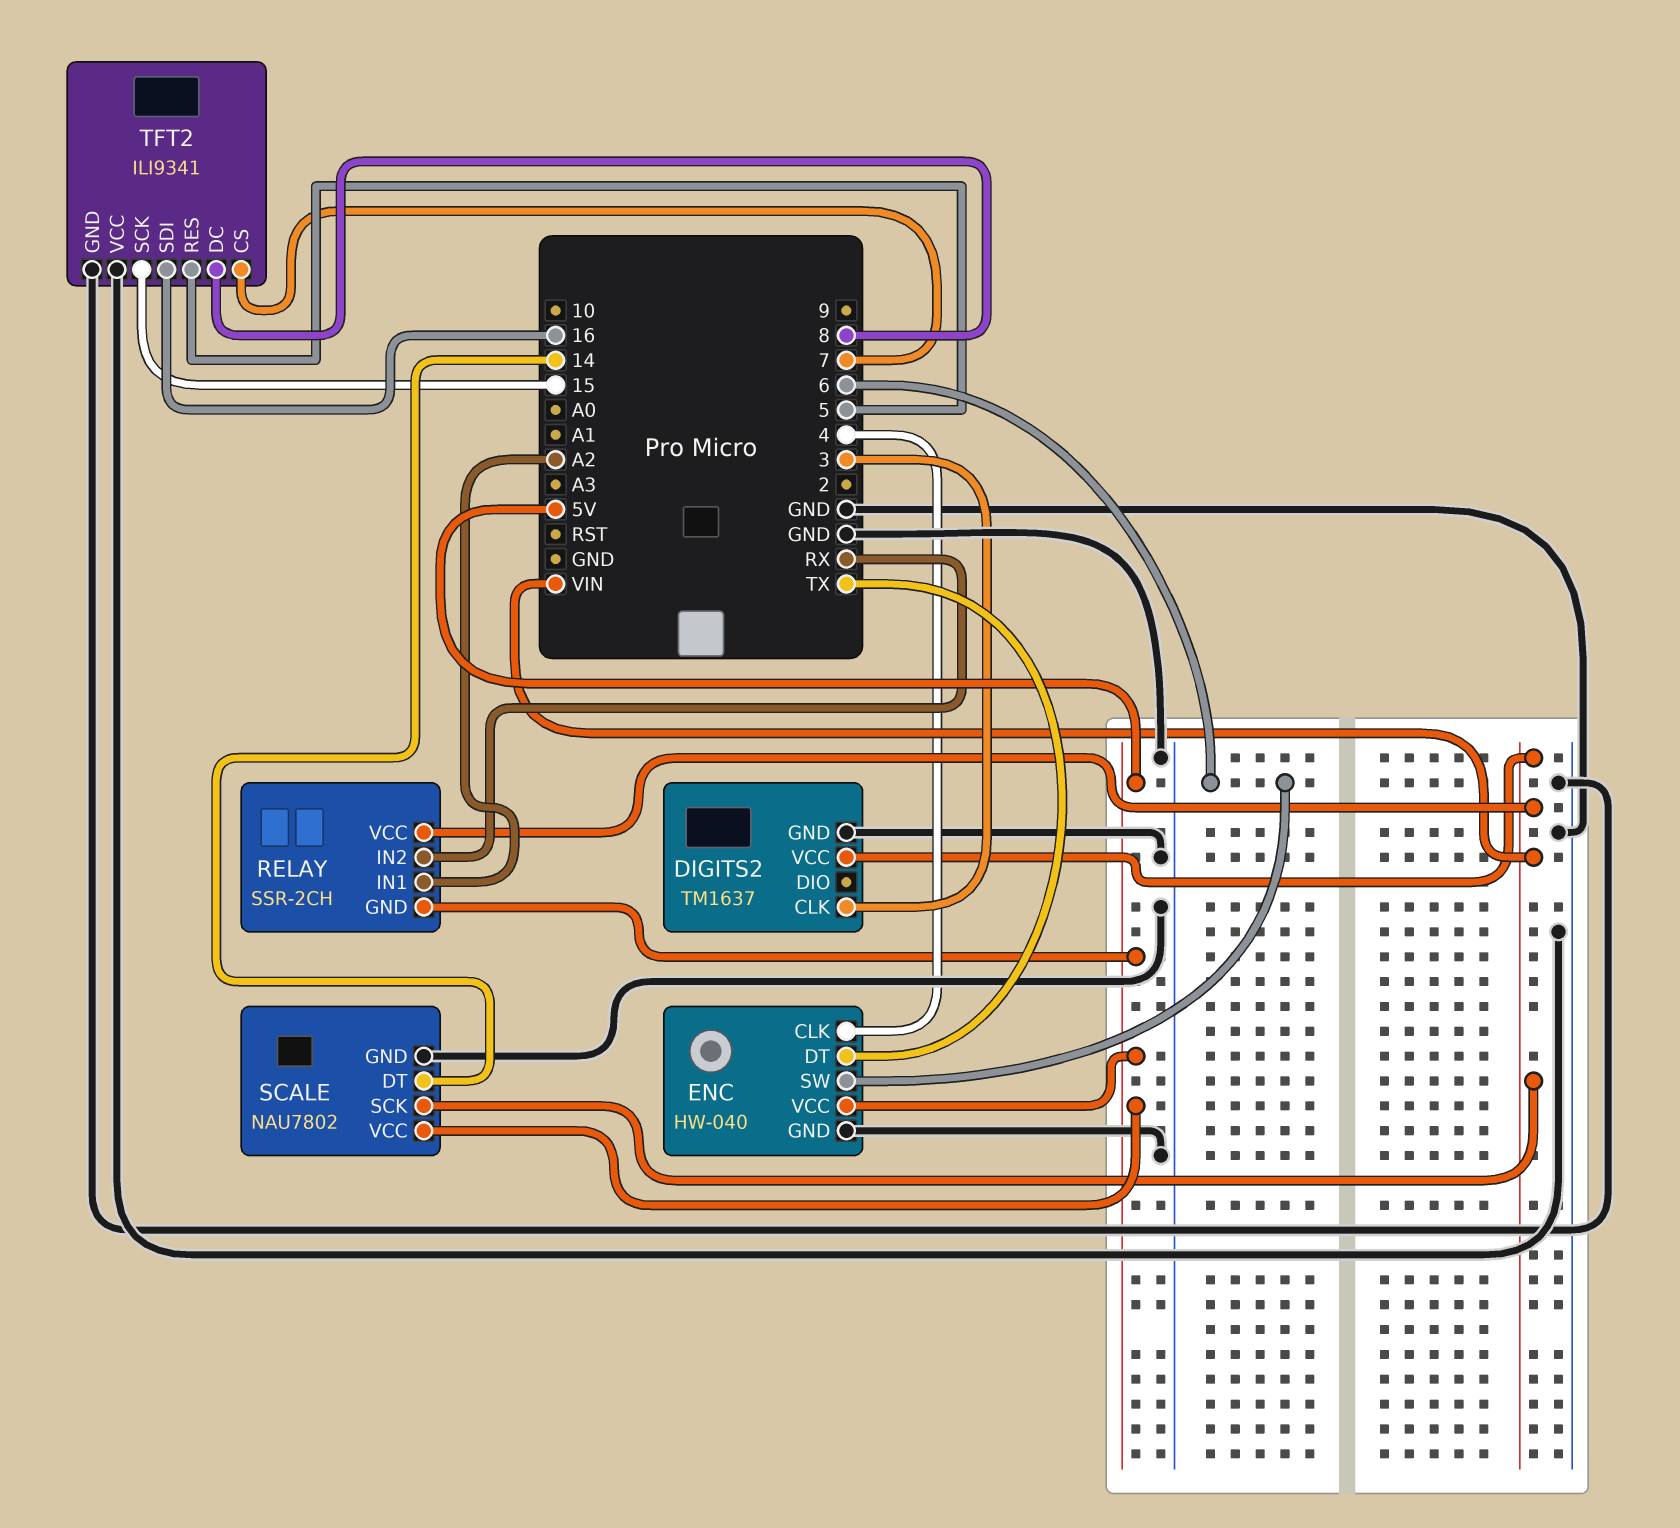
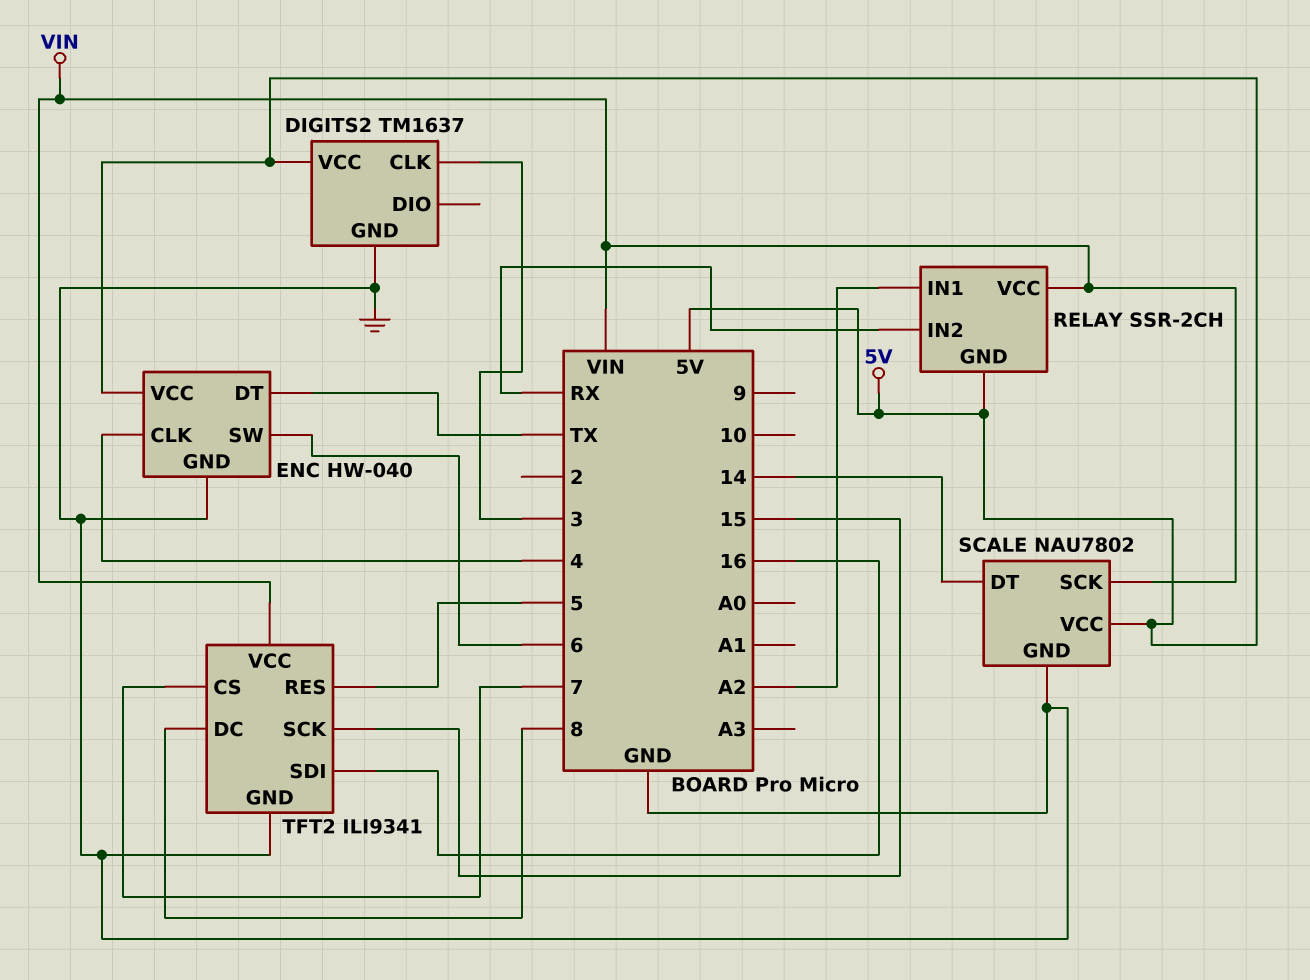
DIGITS2 pin VCC: VIN -> 5V
TFT2 pin VCC: GND -> VIN

